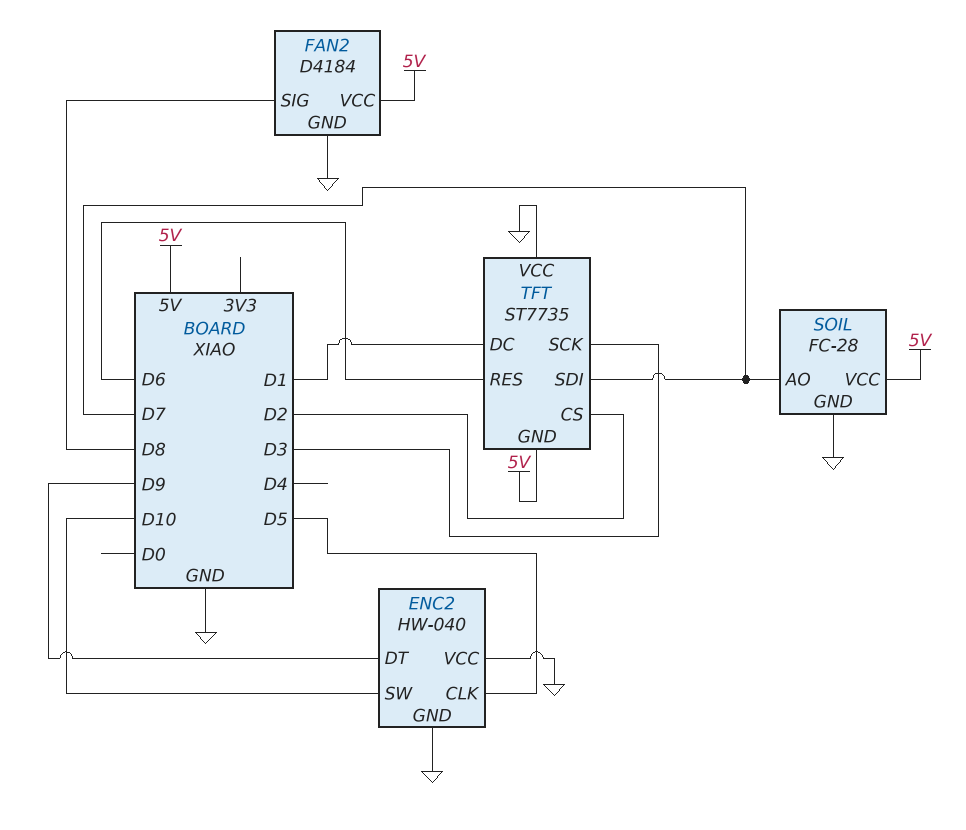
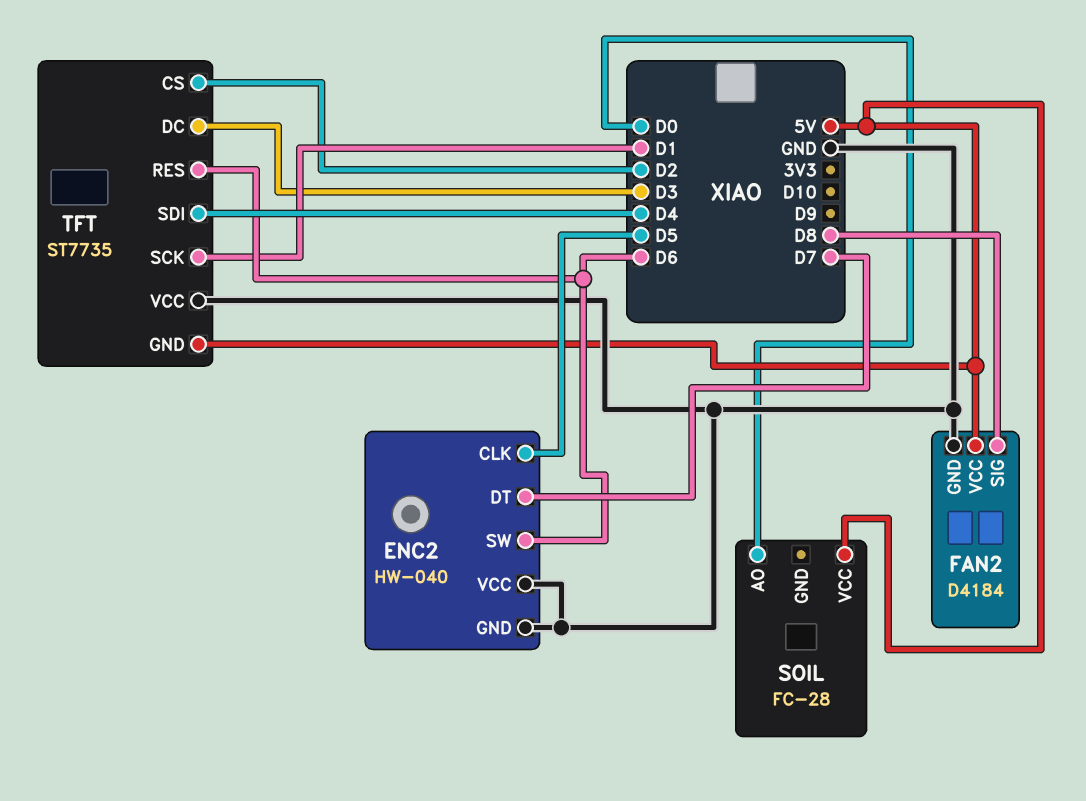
ENC2 pin DT: D9 -> D7
ENC2 pin SW: D10 -> D6
SOIL pin AO: D7 -> D0
SOIL pin GND: GND -> none
TFT pin DC: D1 -> D3
TFT pin SCK: D3 -> D1
TFT pin SDI: D7 -> D4

